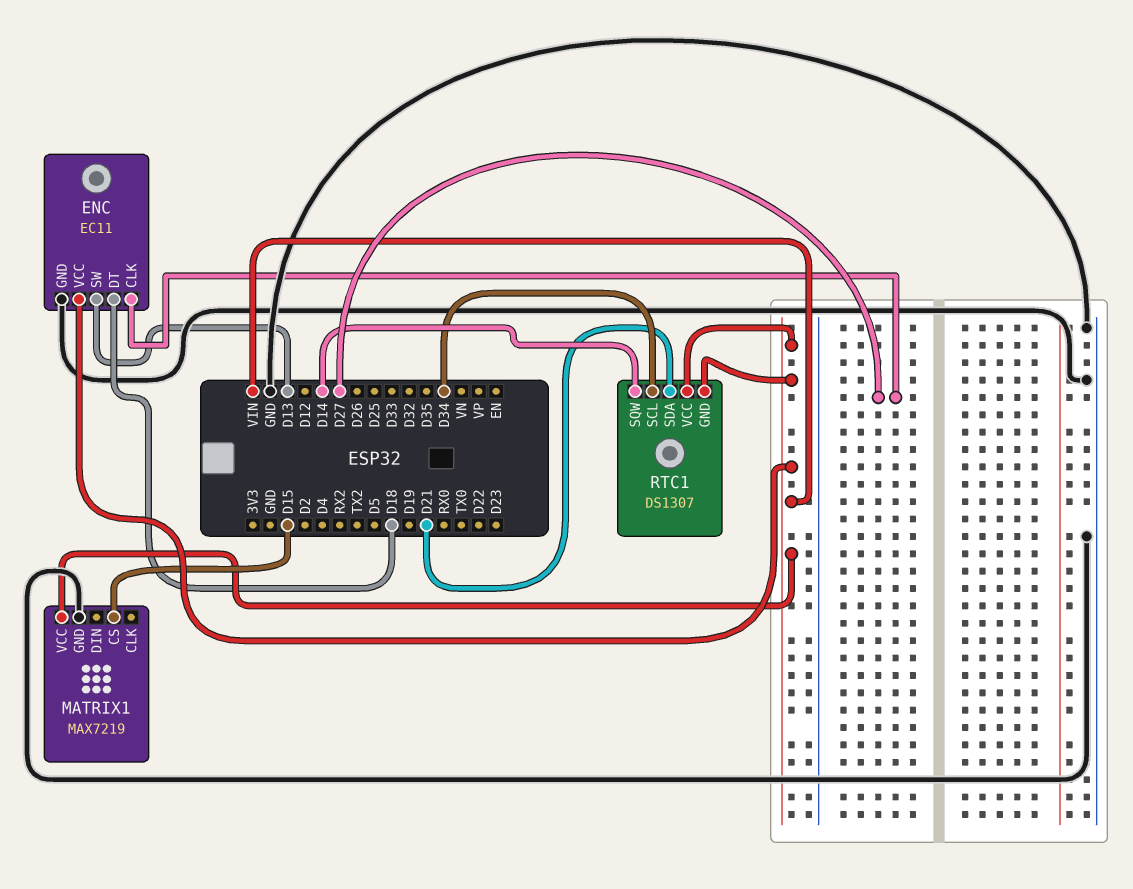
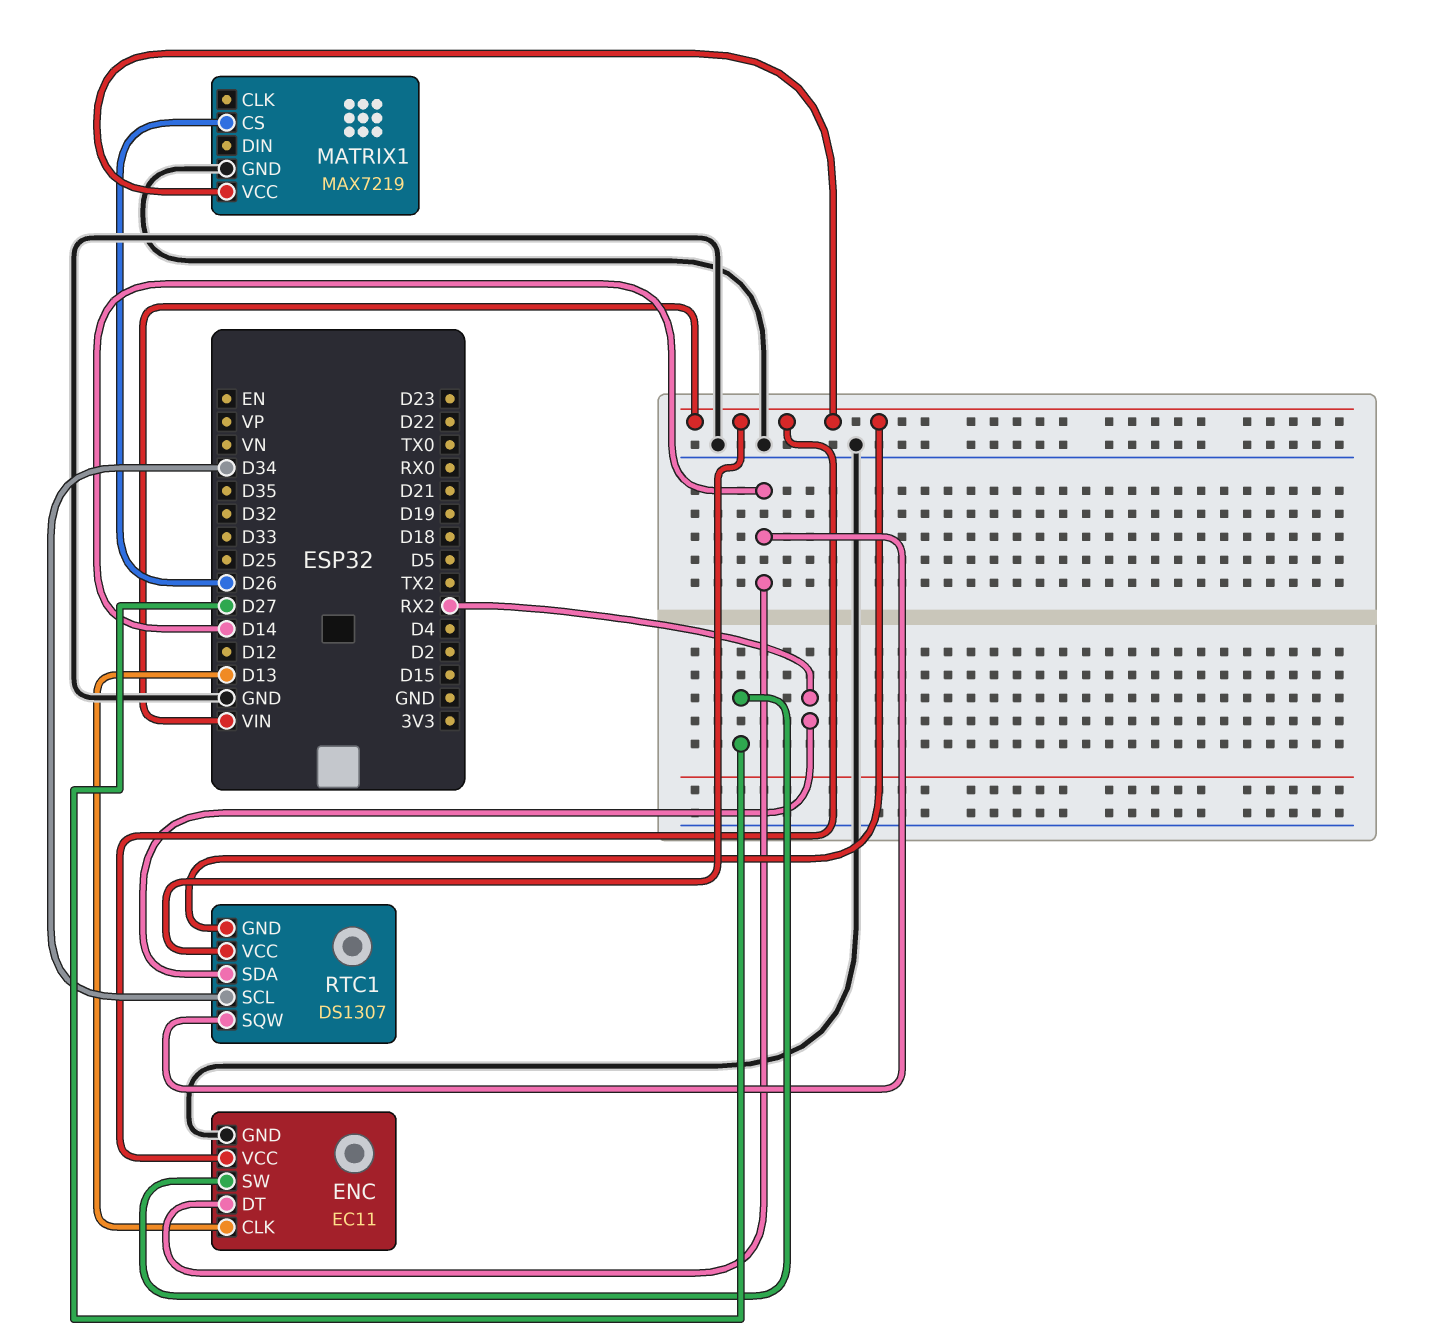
ENC pin CLK: D27 -> D13
ENC pin DT: D18 -> D14
ENC pin SW: D13 -> D27
MATRIX1 pin CS: D15 -> D26
RTC1 pin SDA: D21 -> RX2

